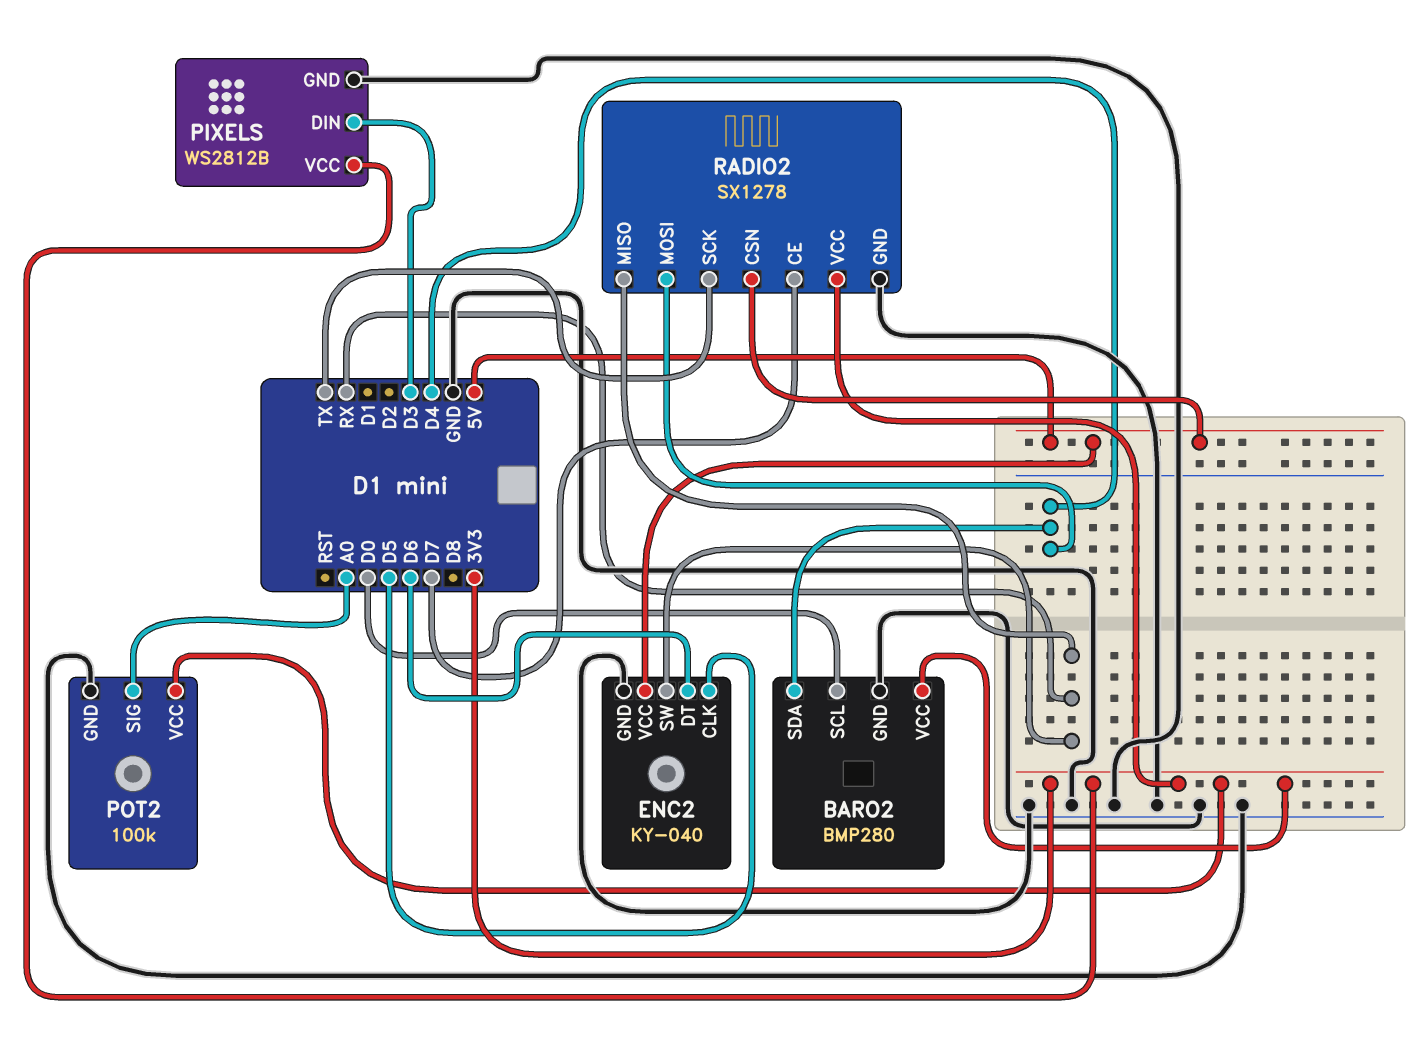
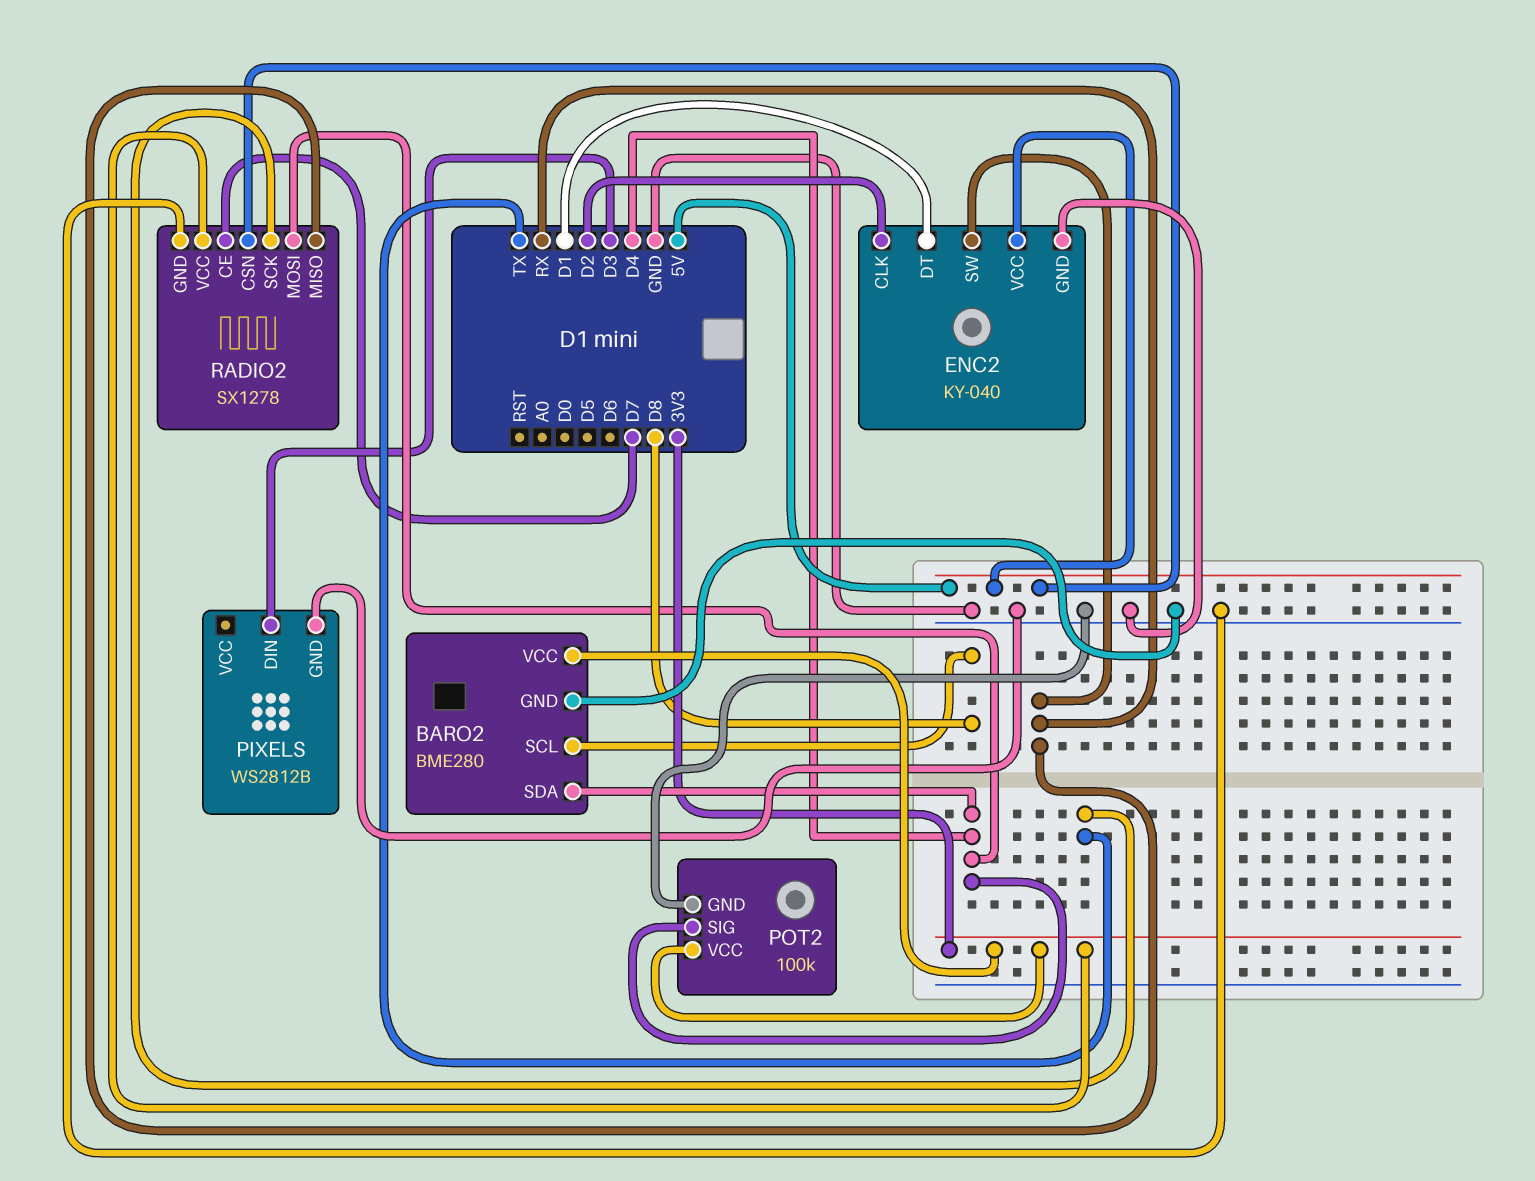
BARO2: BMP280 -> BME280
BARO2 pin SCL: D0 -> D8
ENC2 pin CLK: D5 -> D2
ENC2 pin DT: D6 -> D1
PIXELS pin VCC: 3V3 -> none
POT2 pin SIG: A0 -> D4

